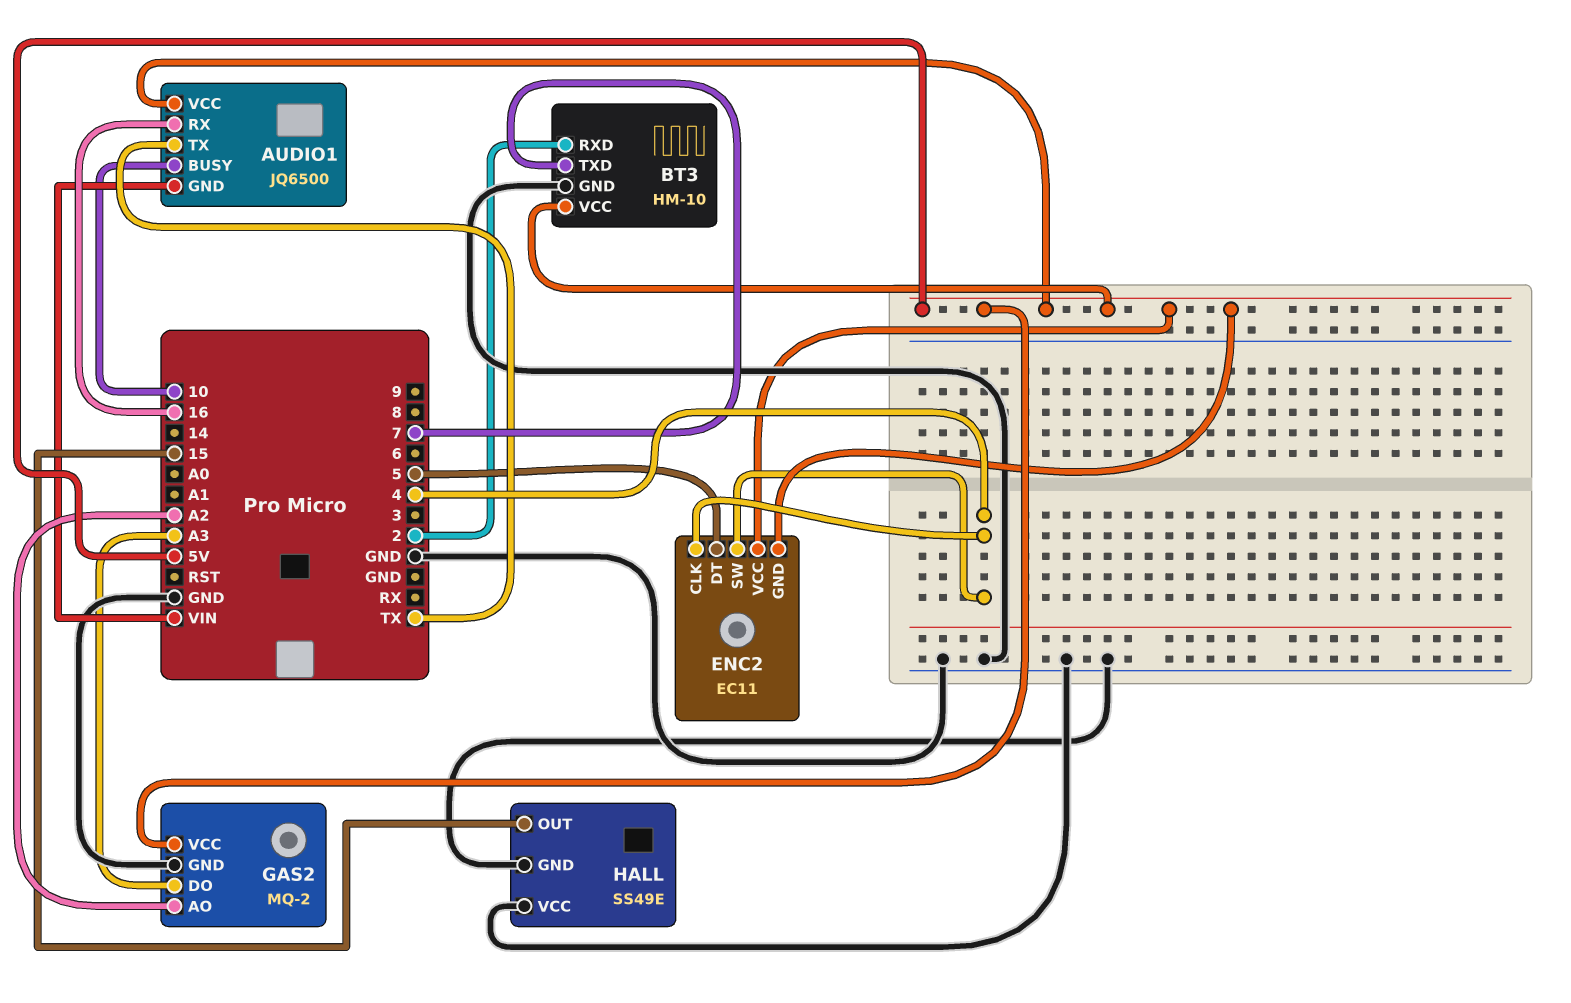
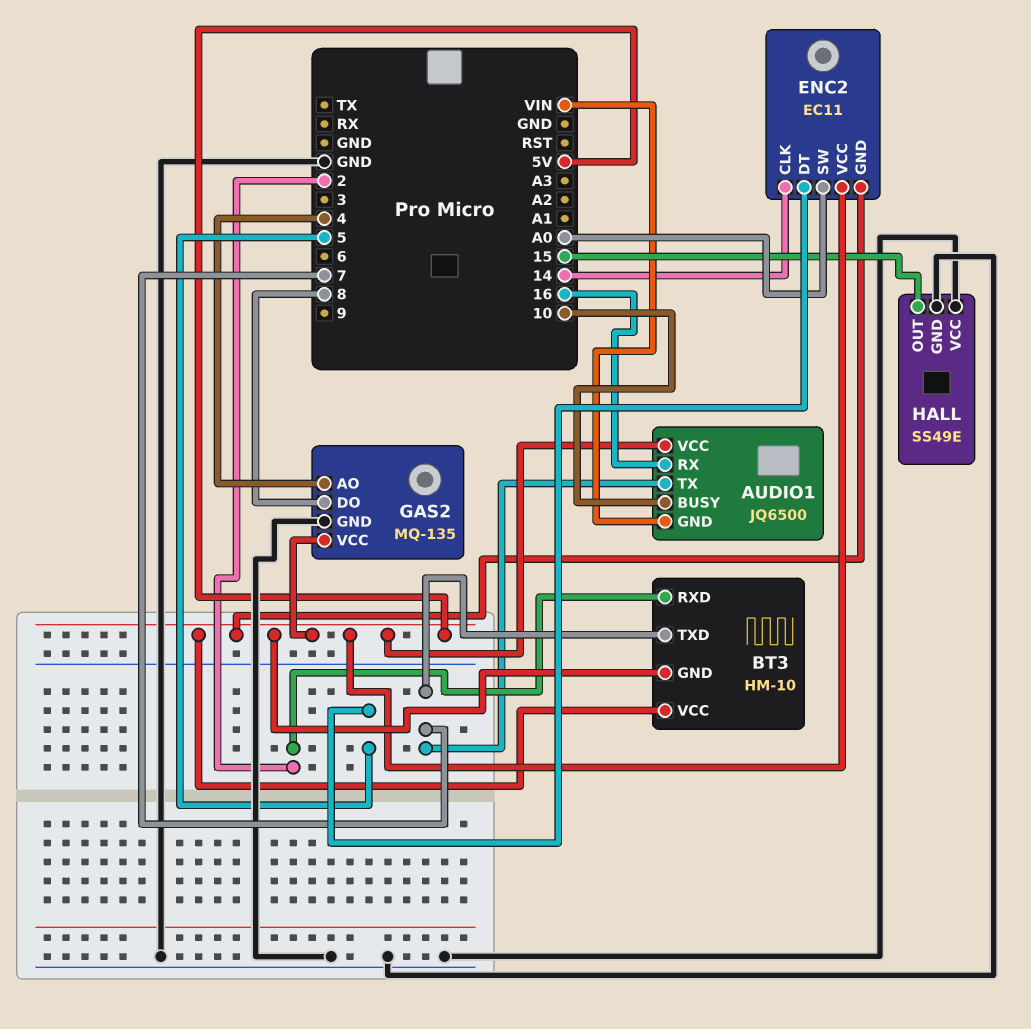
AUDIO1 pin TX: TX -> 7
BT3 pin GND: GND -> 5V
ENC2 pin CLK: 4 -> 14
ENC2 pin SW: 4 -> A0
GAS2: MQ-2 -> MQ-135
GAS2 pin AO: A2 -> 4
GAS2 pin DO: A3 -> 8

